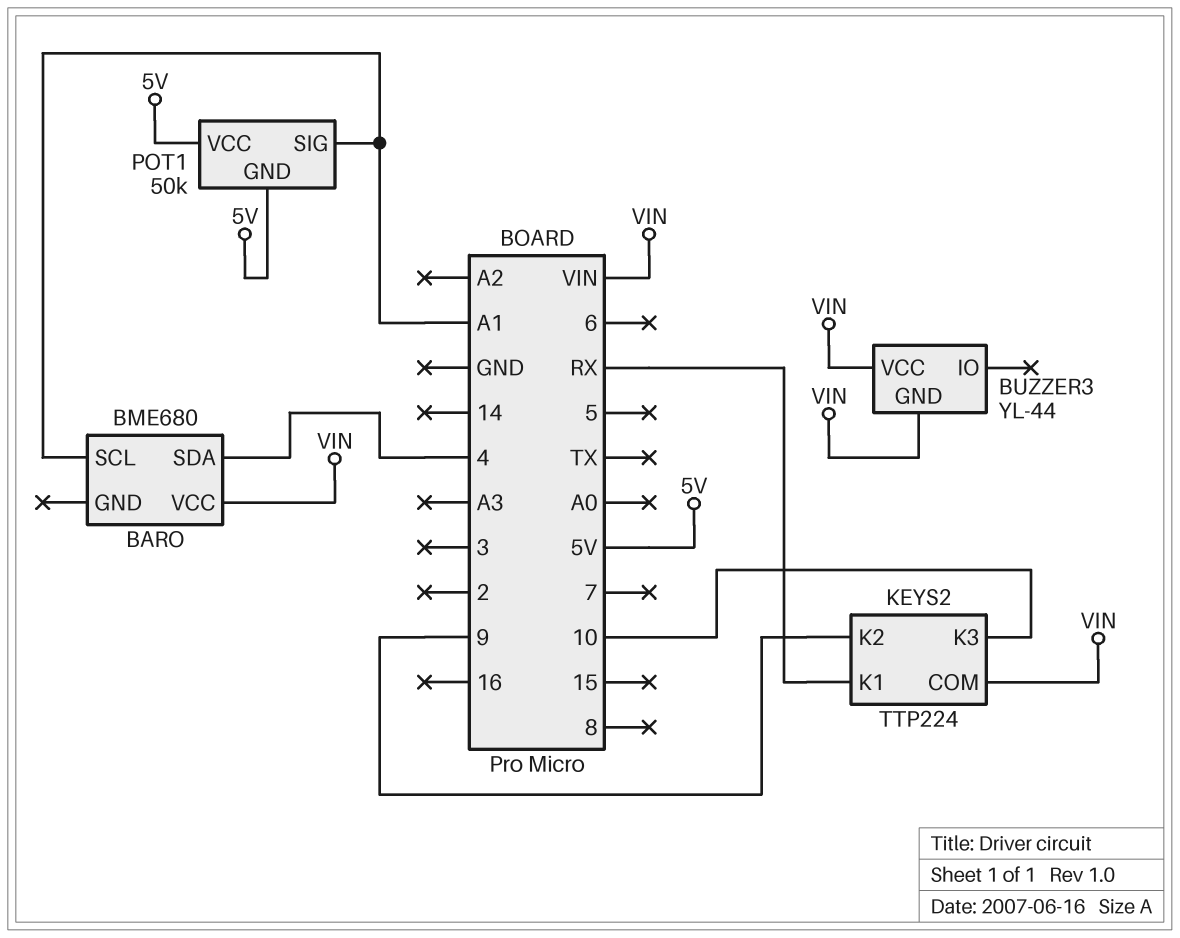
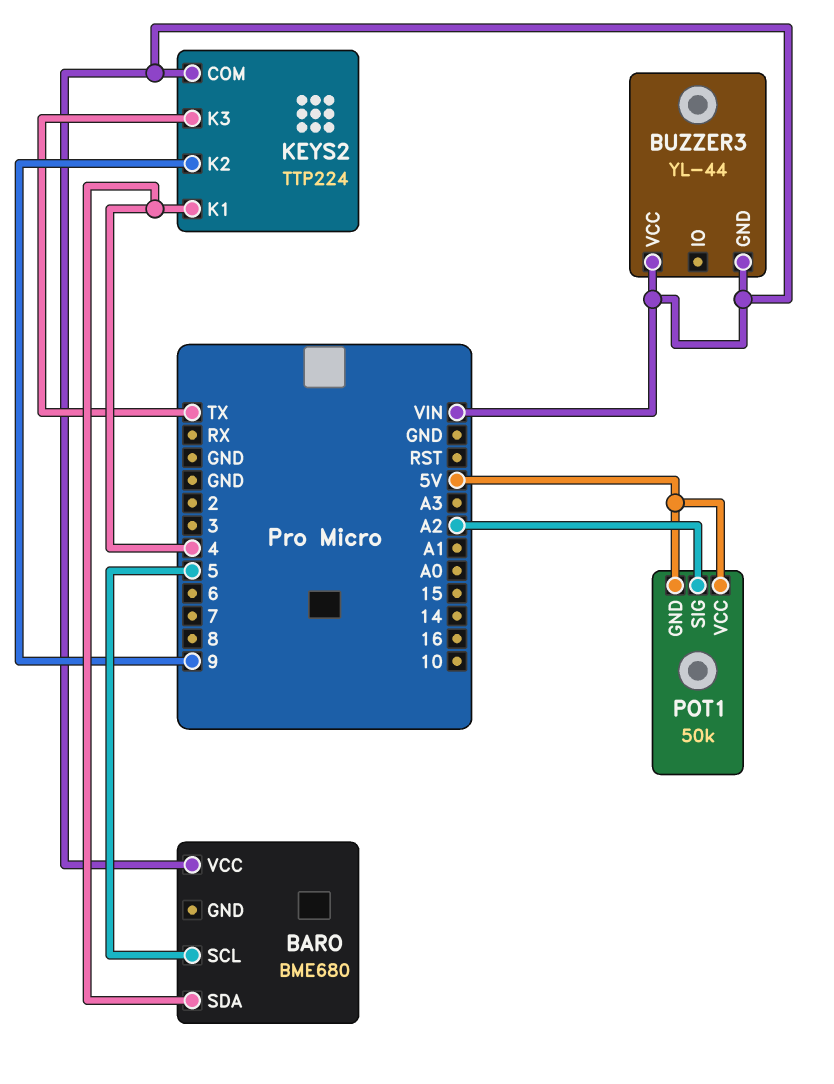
BARO pin SCL: A1 -> 5
KEYS2 pin K1: RX -> 4
KEYS2 pin K3: 10 -> TX
POT1 pin SIG: A1 -> A2

